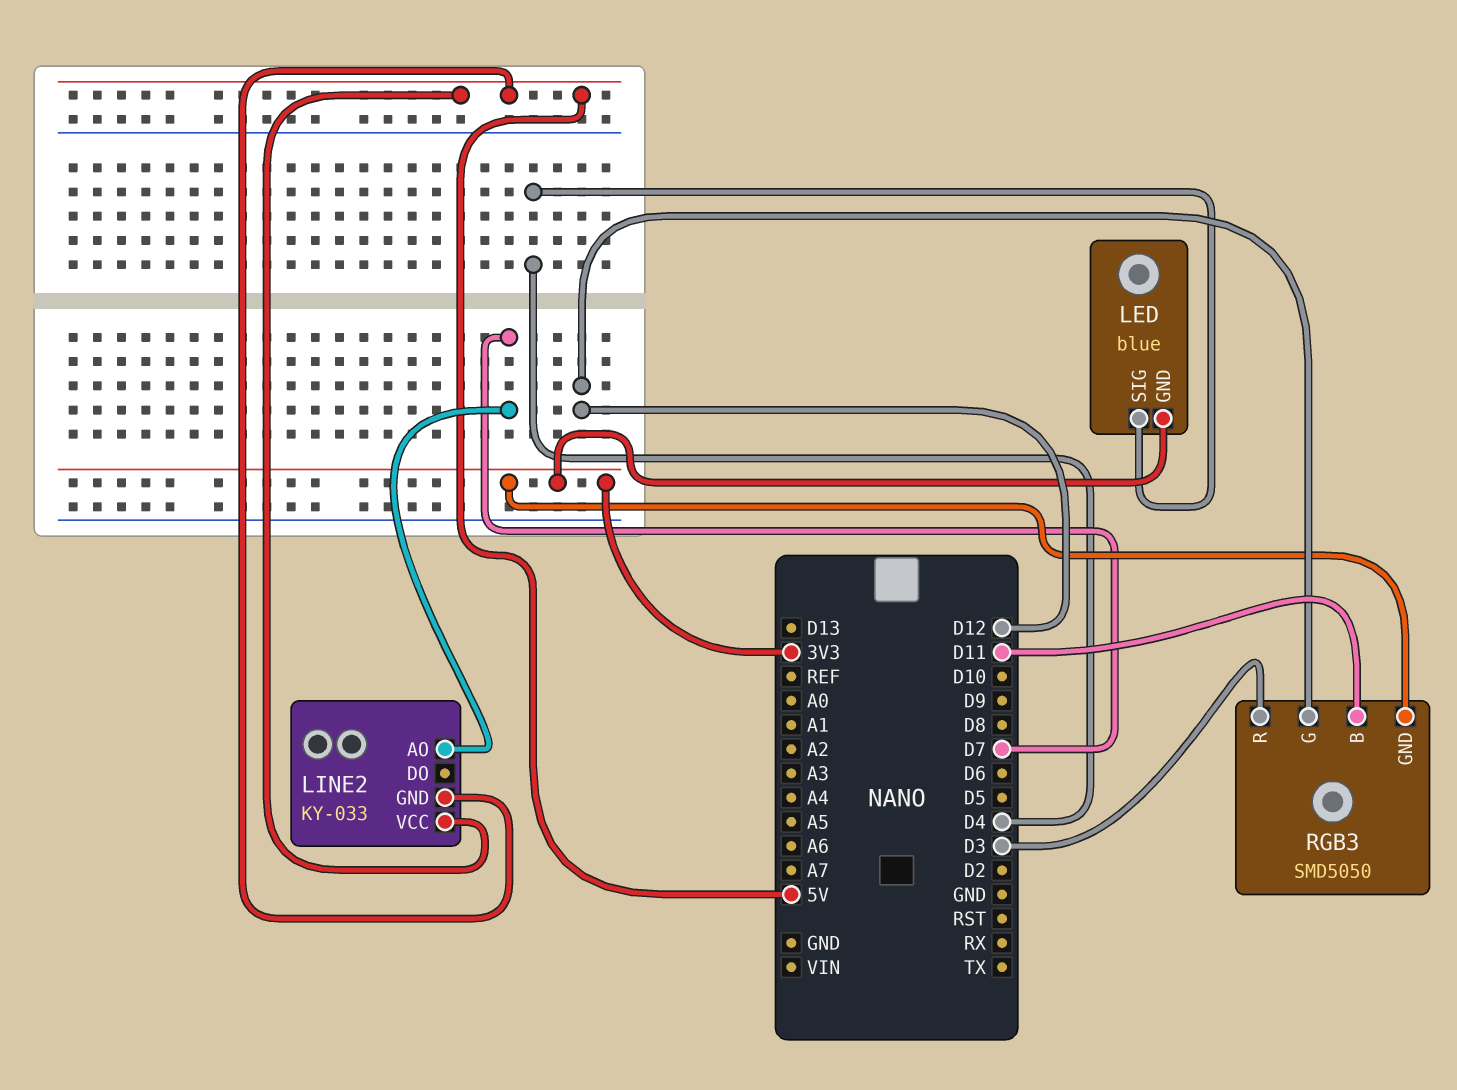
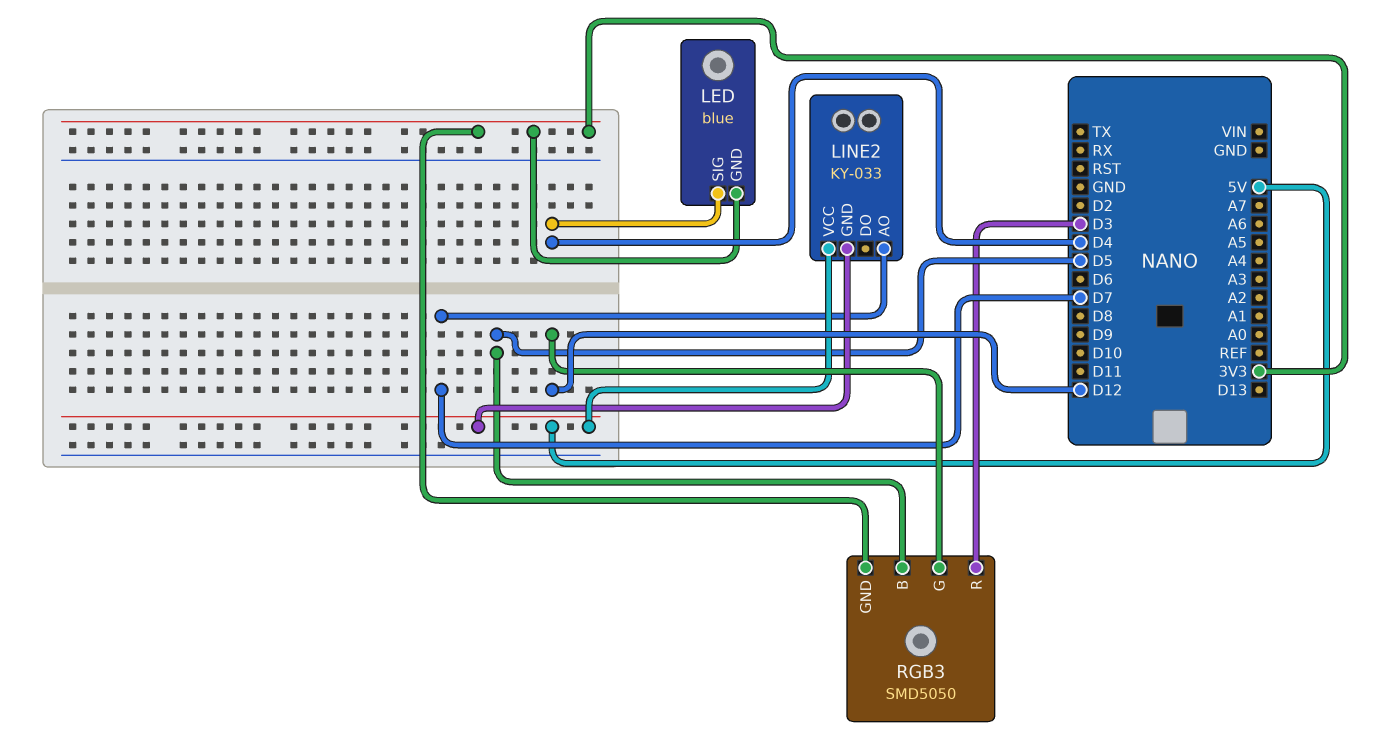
RGB3 pin B: D11 -> D5

